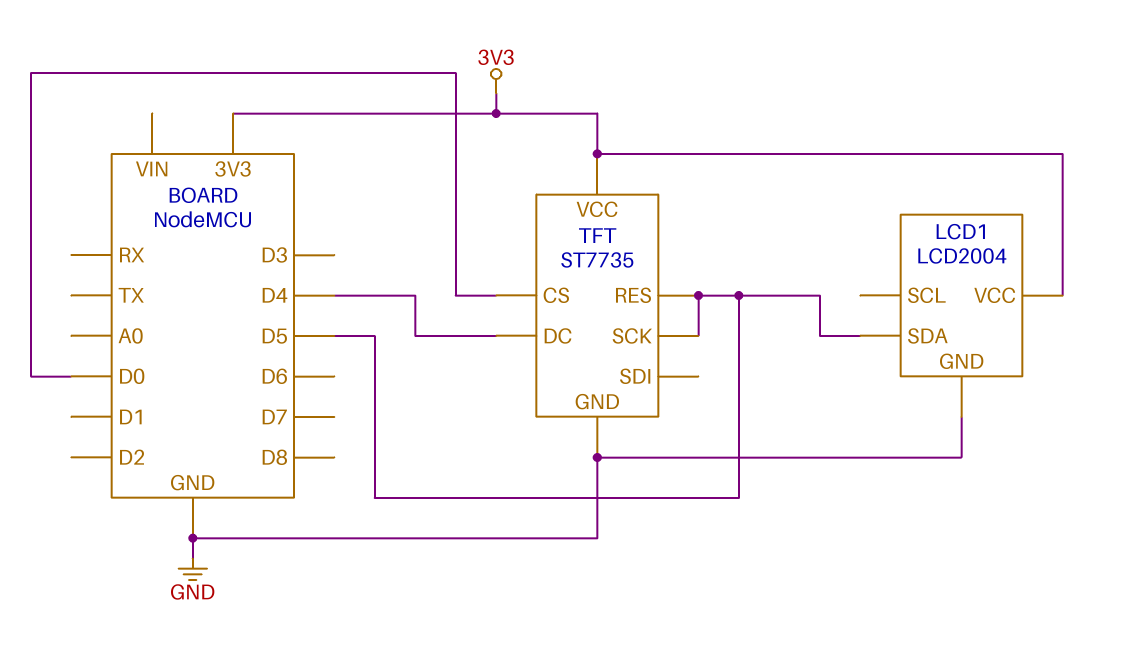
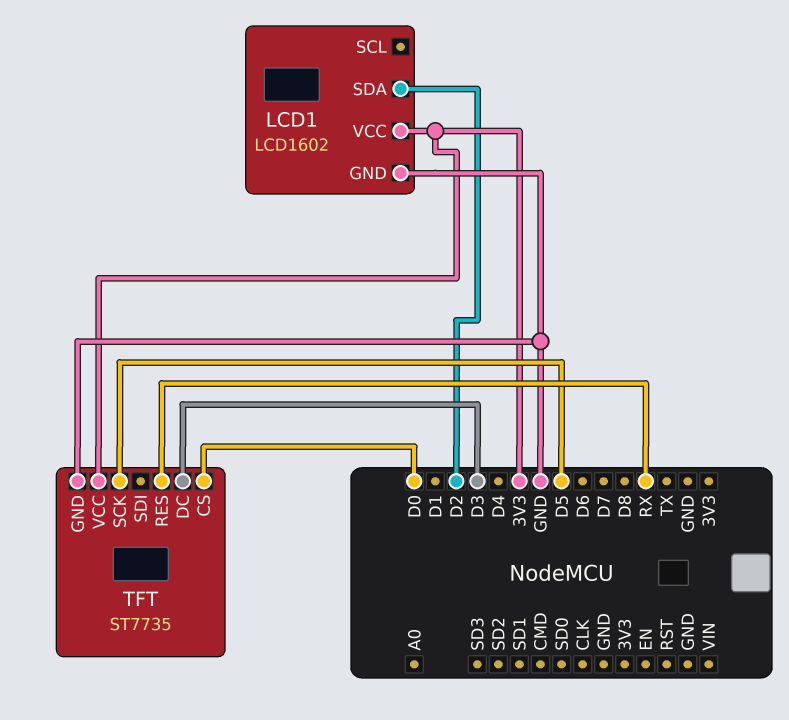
LCD1: LCD2004 -> LCD1602
LCD1 pin SDA: D5 -> D2
TFT pin DC: D4 -> D3
TFT pin RES: D5 -> RX

